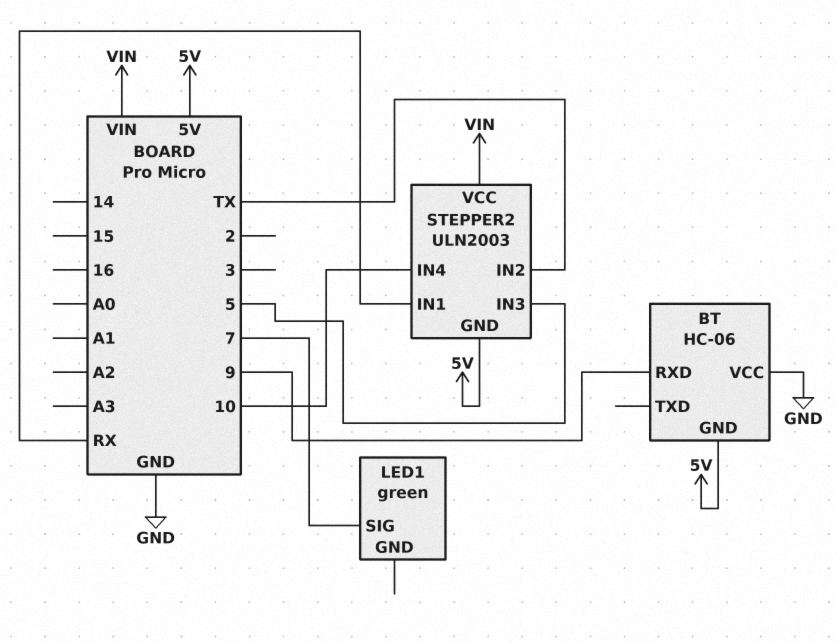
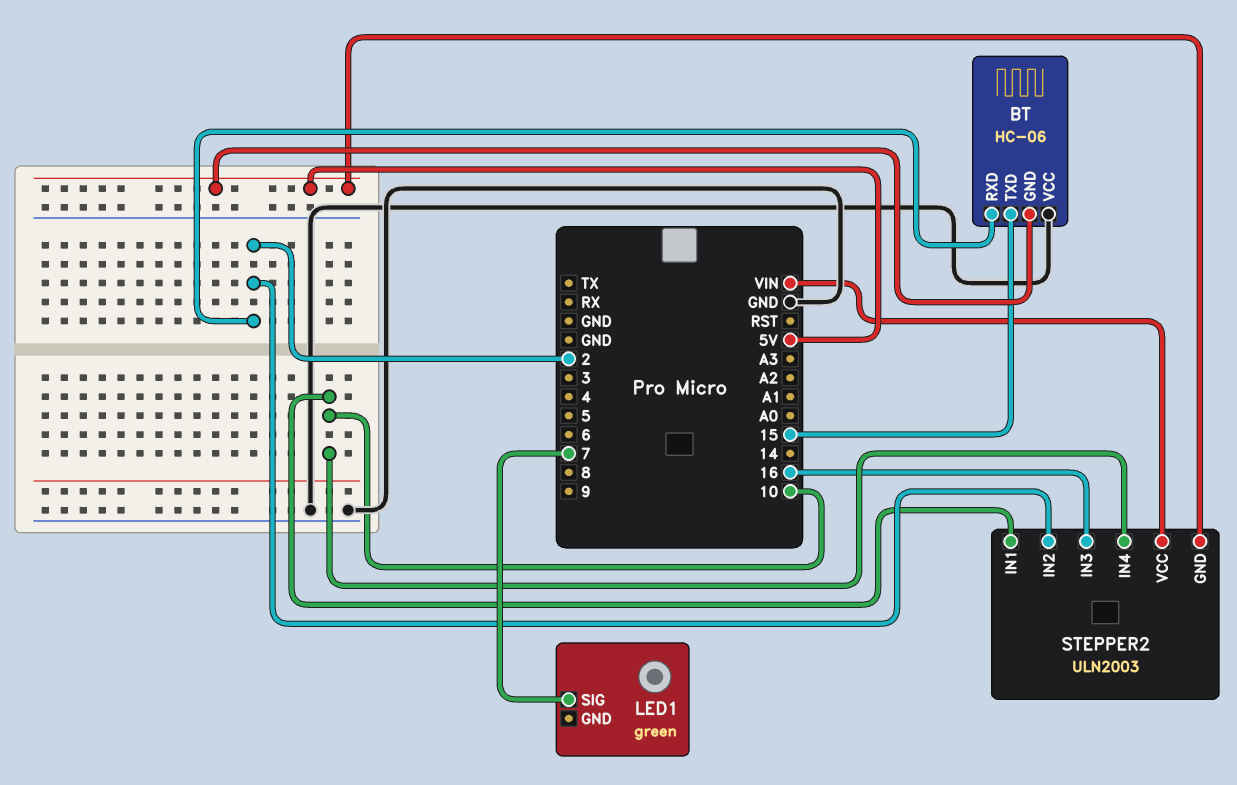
BT pin RXD: 9 -> 2
BT pin TXD: none -> 15
STEPPER2 pin IN1: RX -> 10
STEPPER2 pin IN2: TX -> 2
STEPPER2 pin IN3: 5 -> 16

